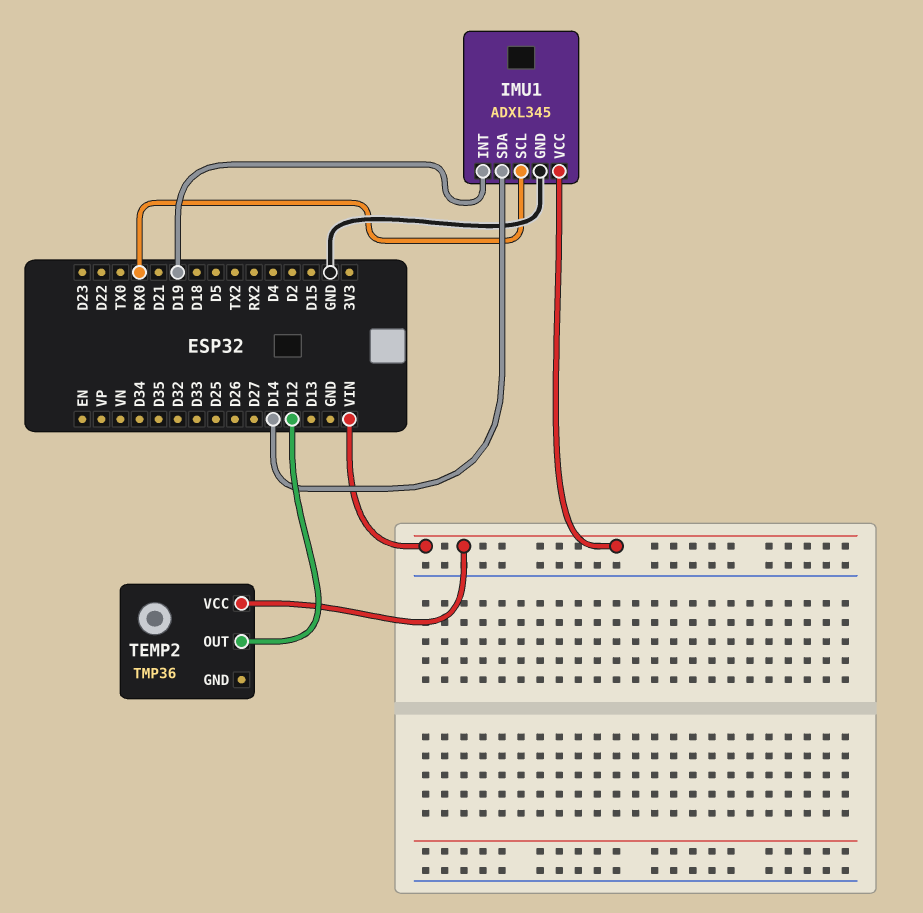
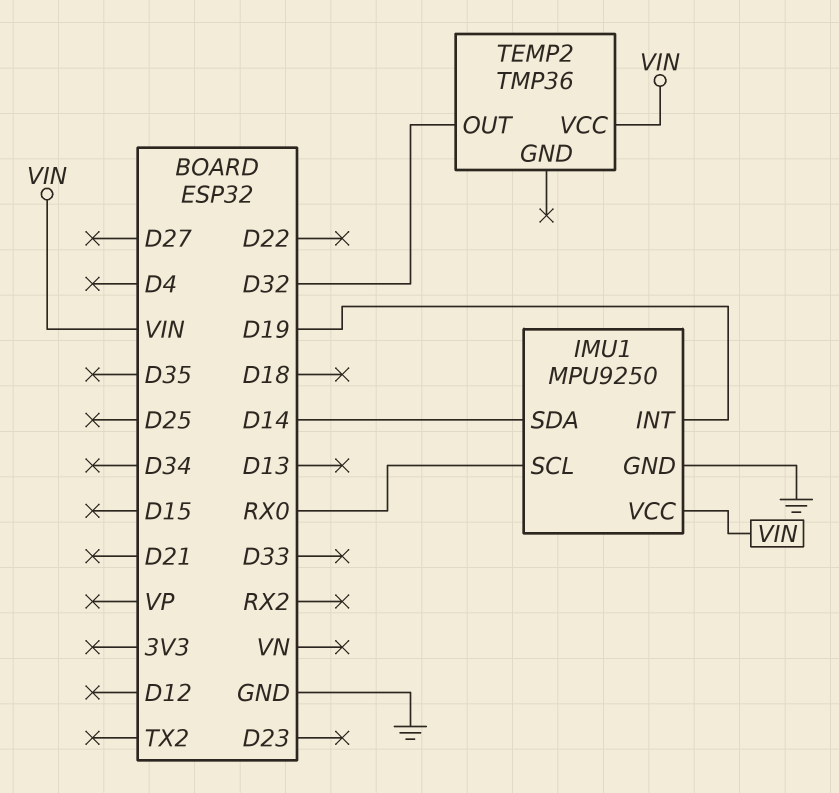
IMU1: ADXL345 -> MPU9250
TEMP2 pin OUT: D12 -> D32

